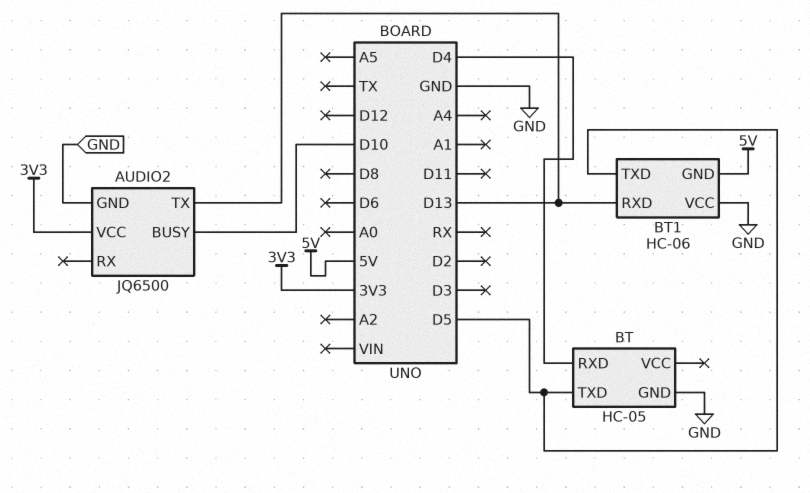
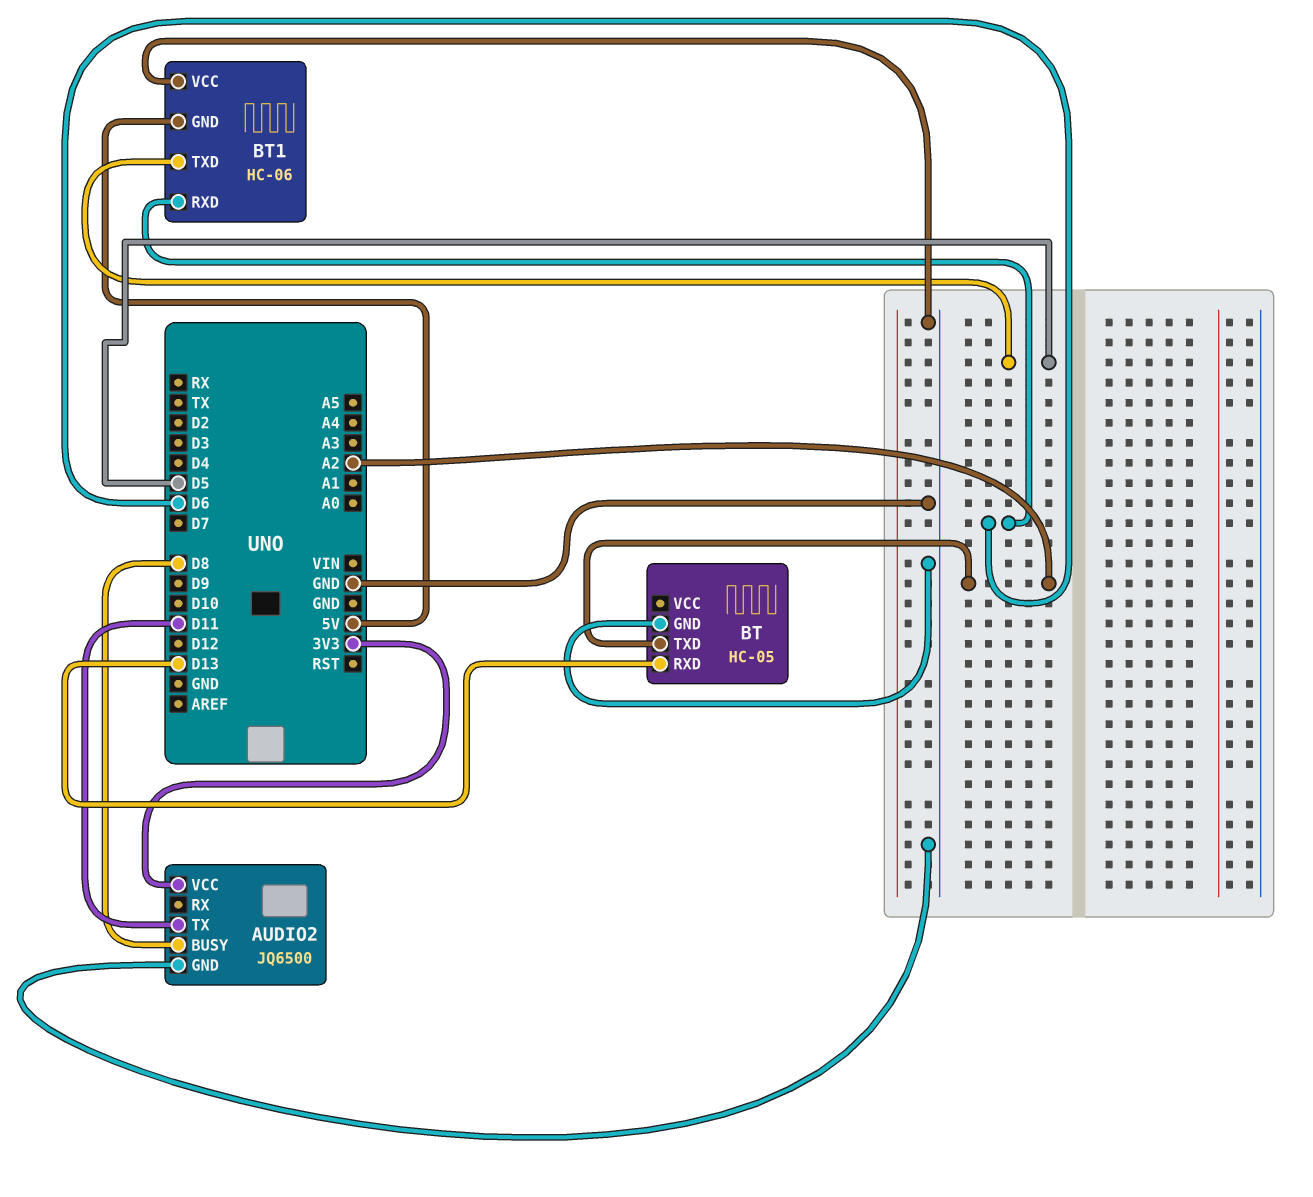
AUDIO2 pin BUSY: D10 -> D8
AUDIO2 pin TX: D13 -> D11
BT pin RXD: D4 -> D13
BT pin TXD: D5 -> A2
BT1 pin RXD: D13 -> D6

